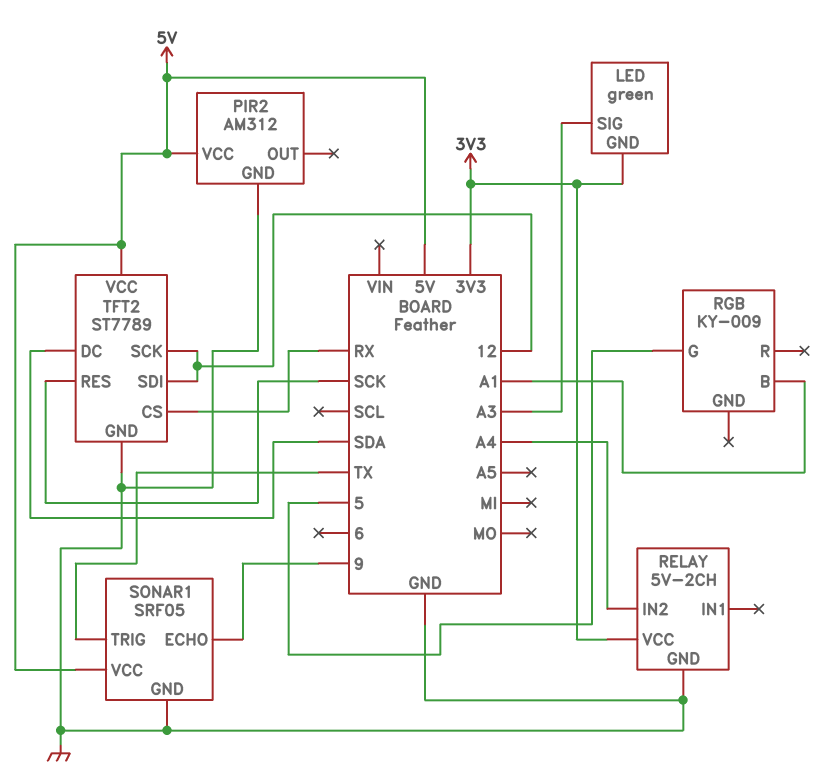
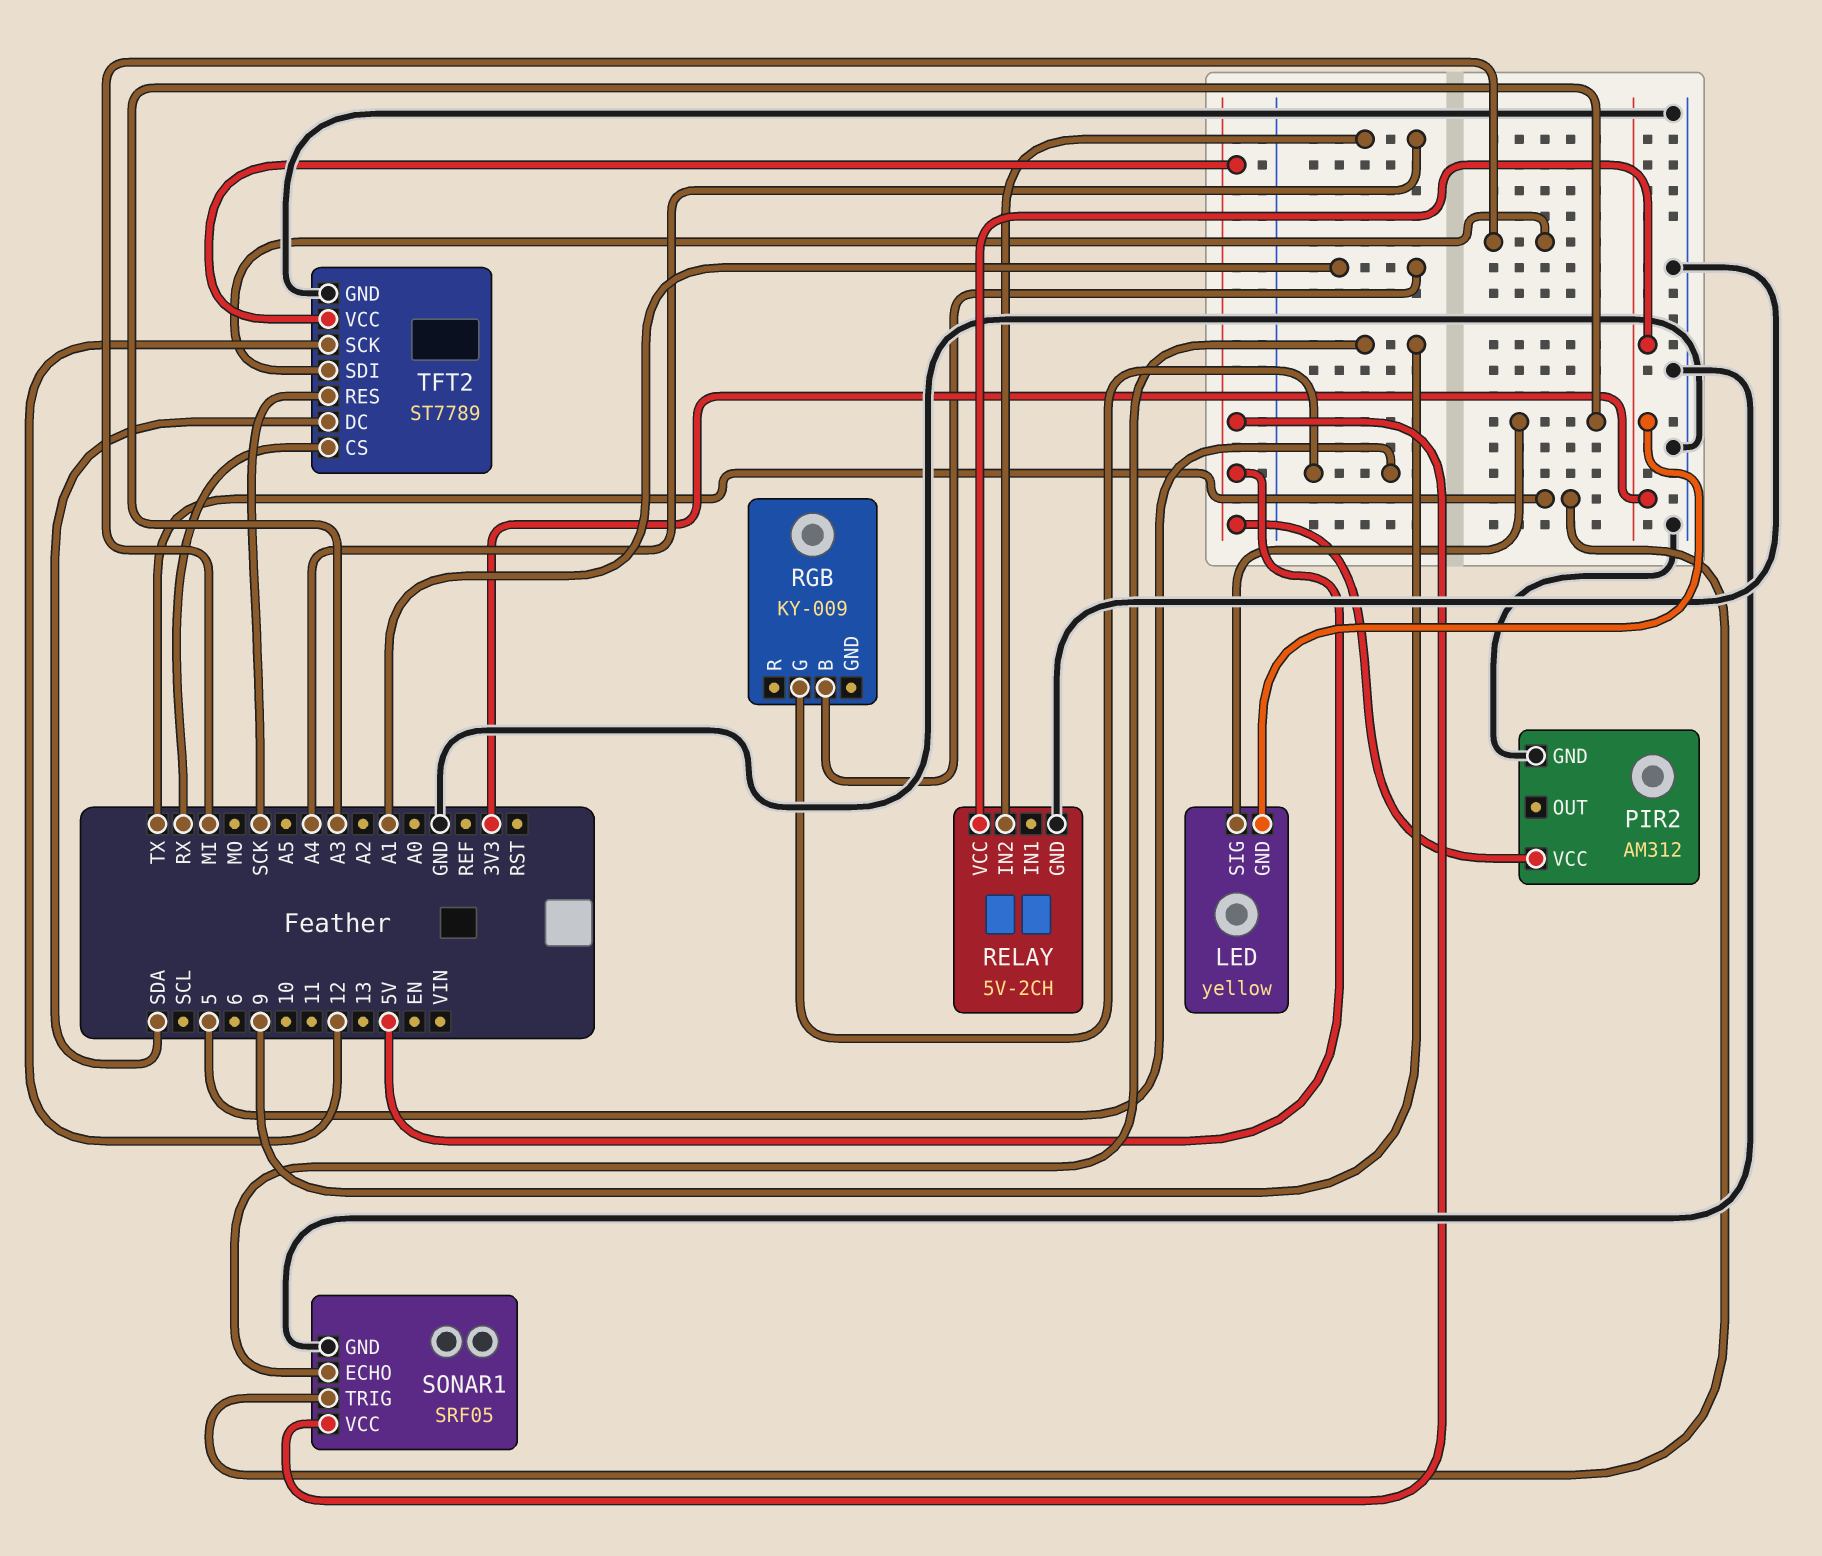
LED: green -> yellow
TFT2 pin SDI: 12 -> MI

